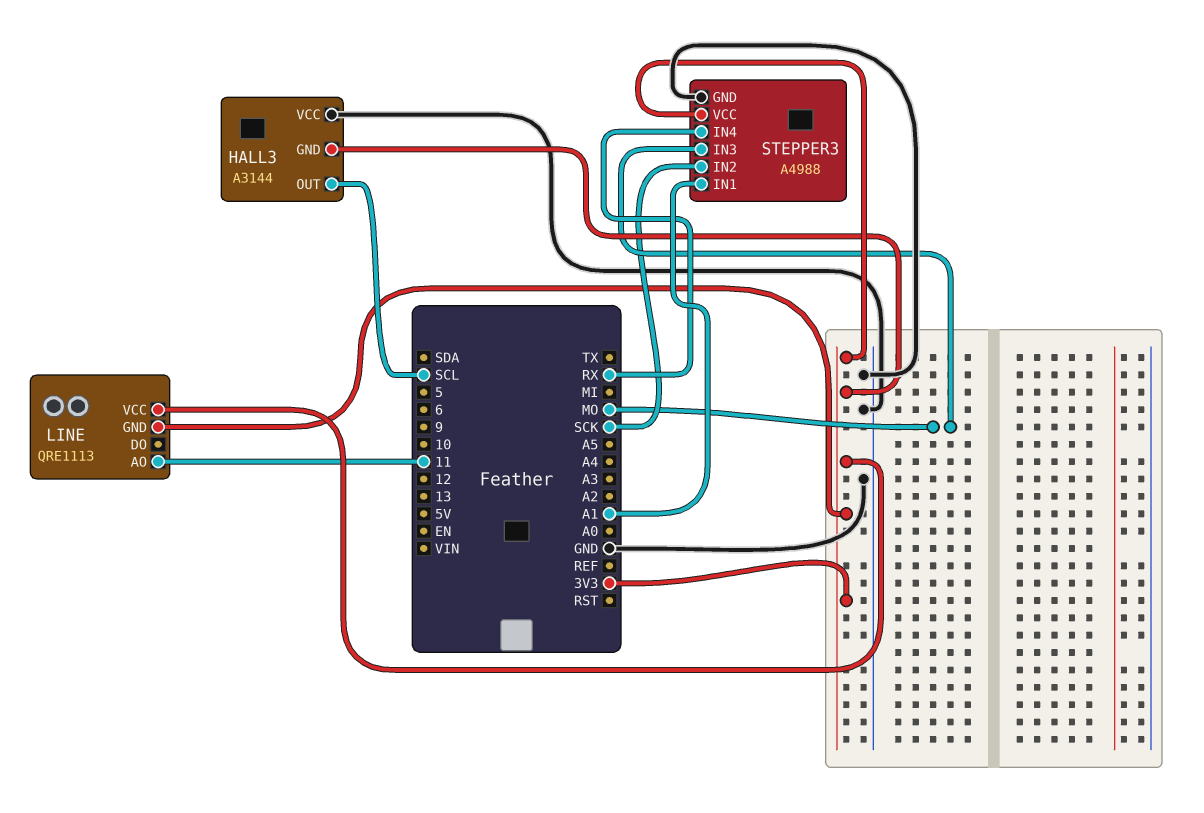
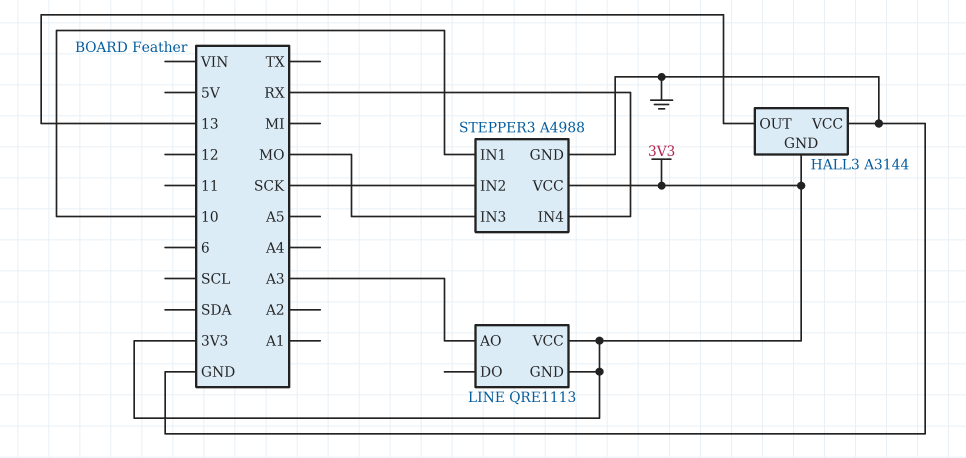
HALL3 pin OUT: SCL -> 13
LINE pin AO: 11 -> A3
STEPPER3 pin IN1: A1 -> 10

